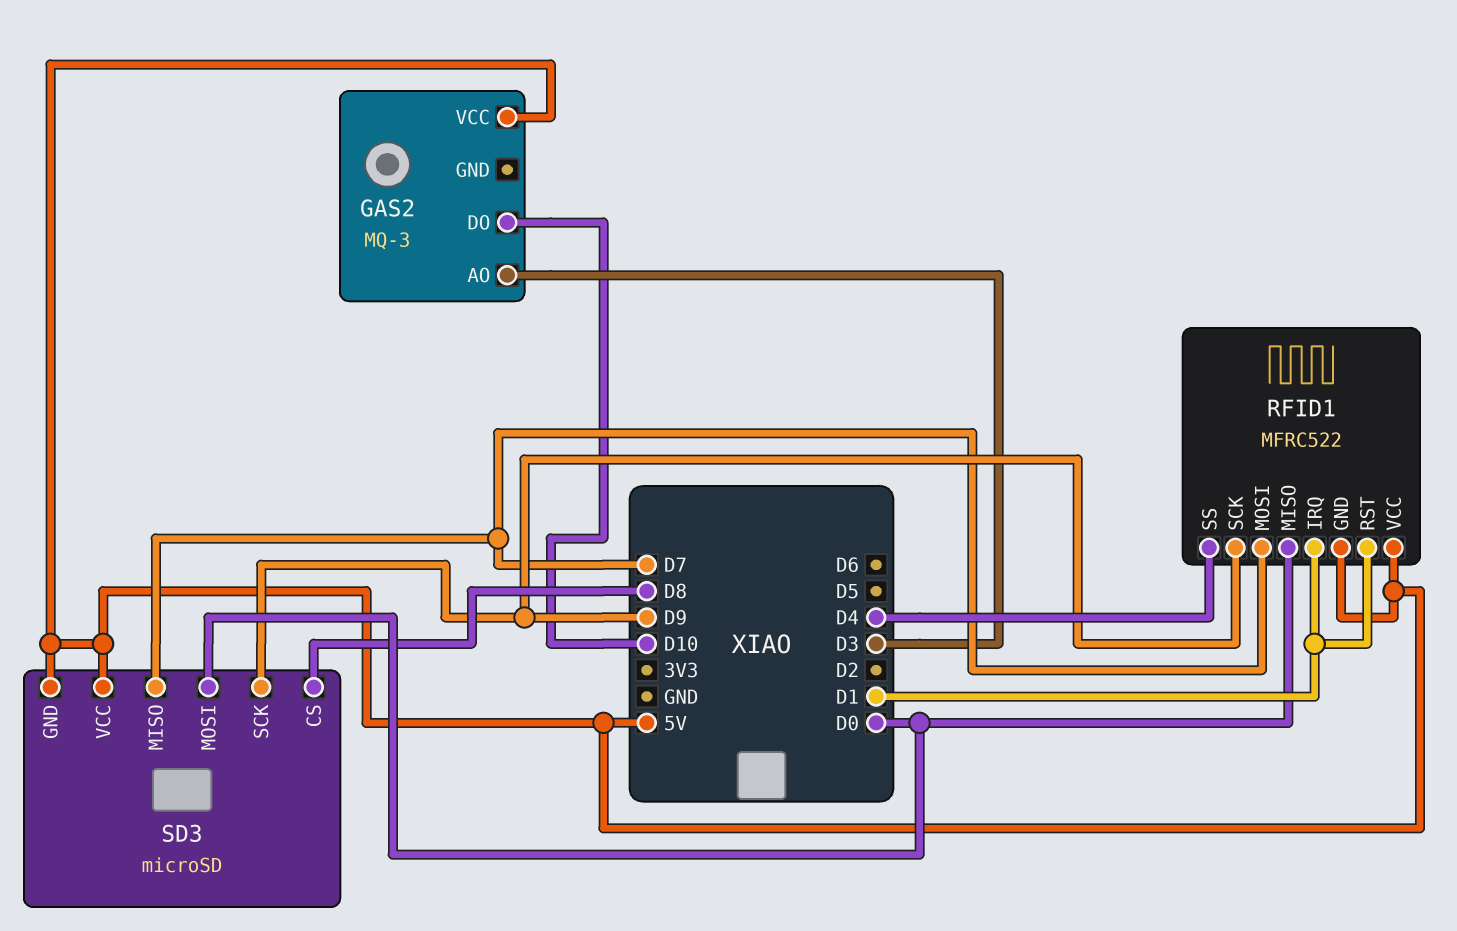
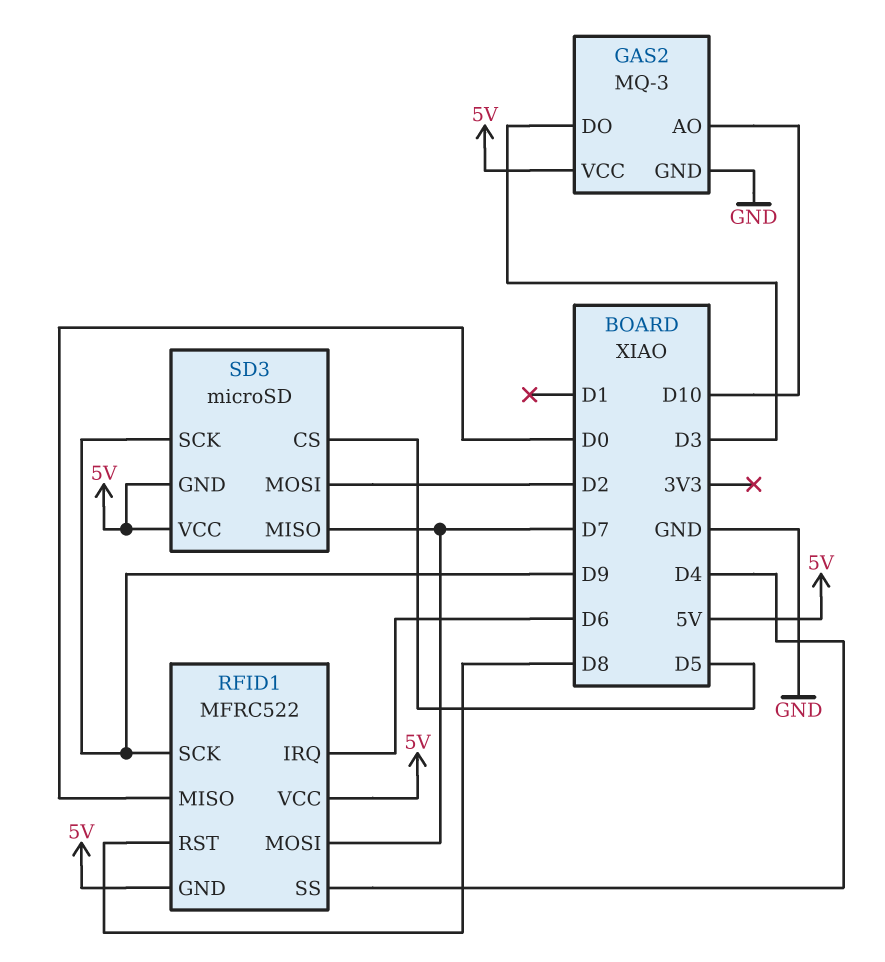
GAS2 pin AO: D3 -> D10
GAS2 pin DO: D10 -> D3
GAS2 pin GND: none -> GND
RFID1 pin IRQ: D1 -> D6
RFID1 pin RST: D1 -> D8
SD3 pin CS: D8 -> D5
SD3 pin MOSI: D0 -> D2

